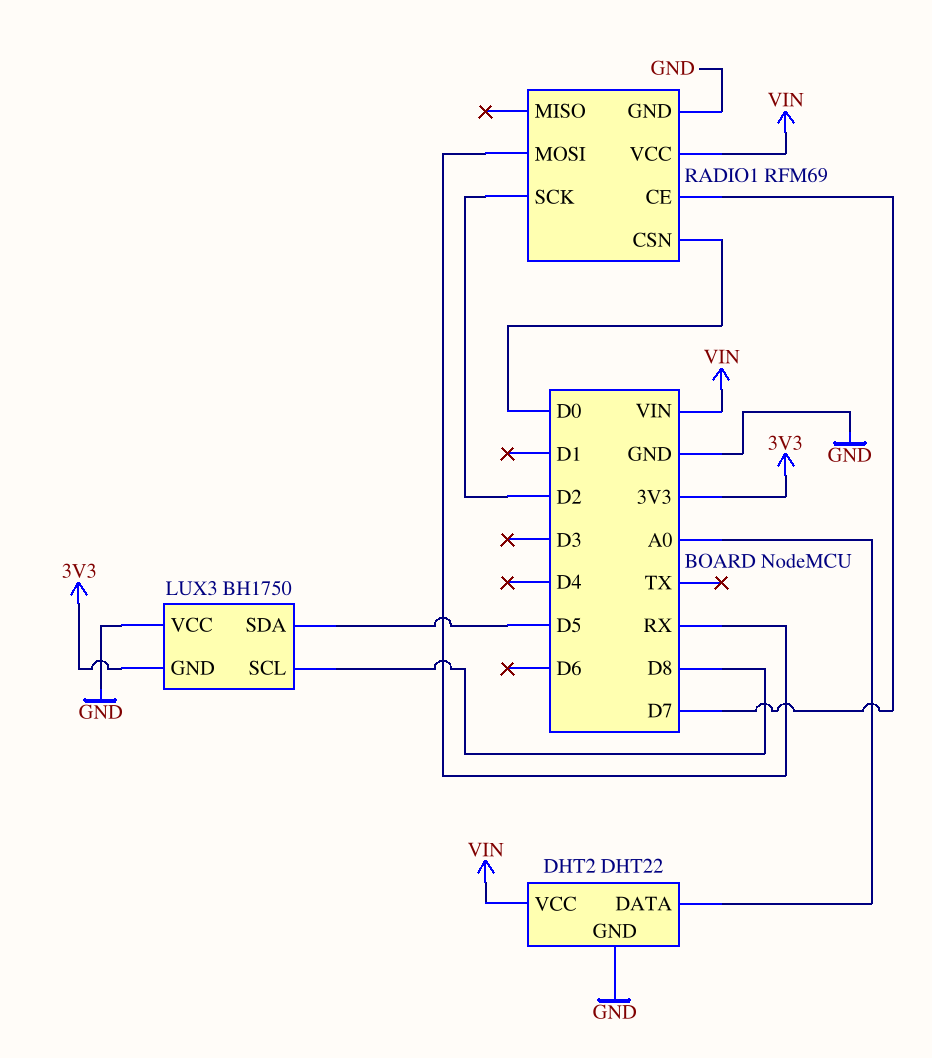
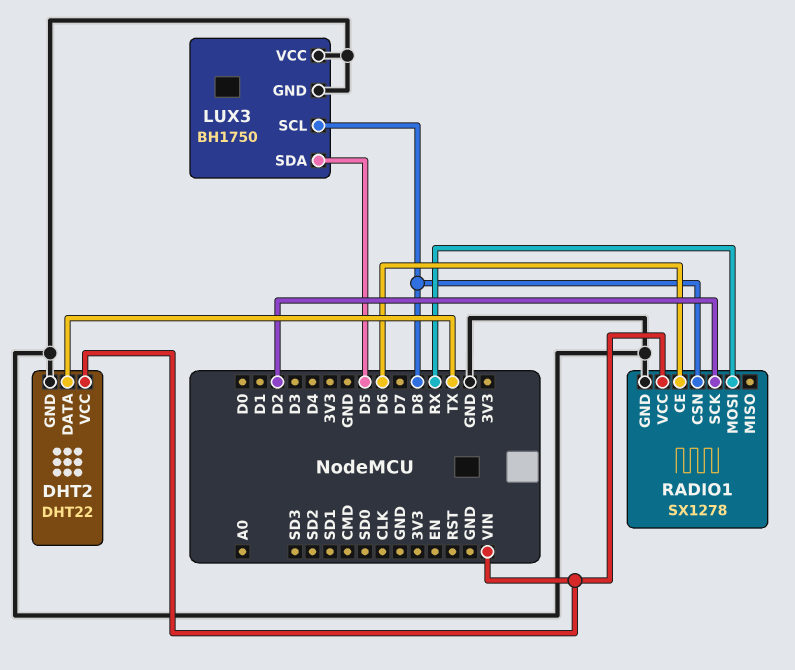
DHT2 pin DATA: A0 -> TX
LUX3 pin GND: 3V3 -> GND
RADIO1: RFM69 -> SX1278
RADIO1 pin CE: D7 -> D6
RADIO1 pin CSN: D0 -> D8

